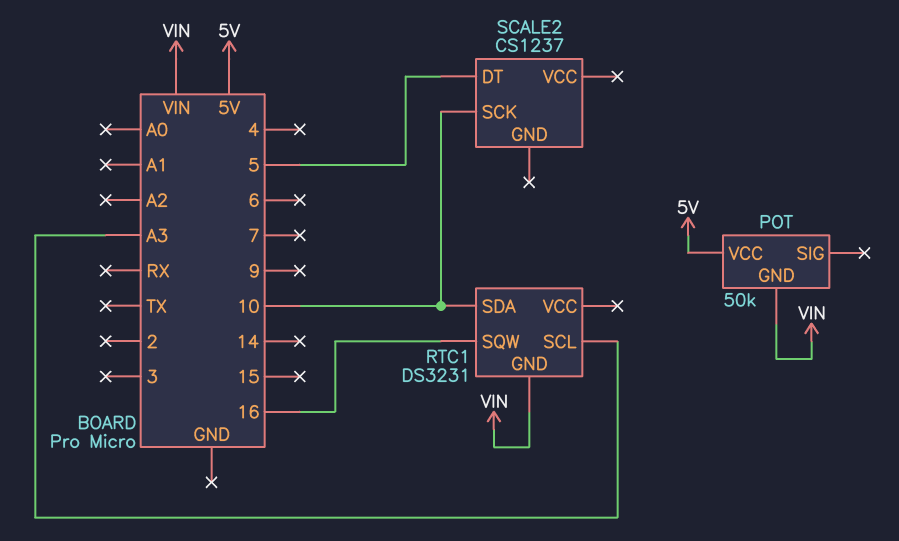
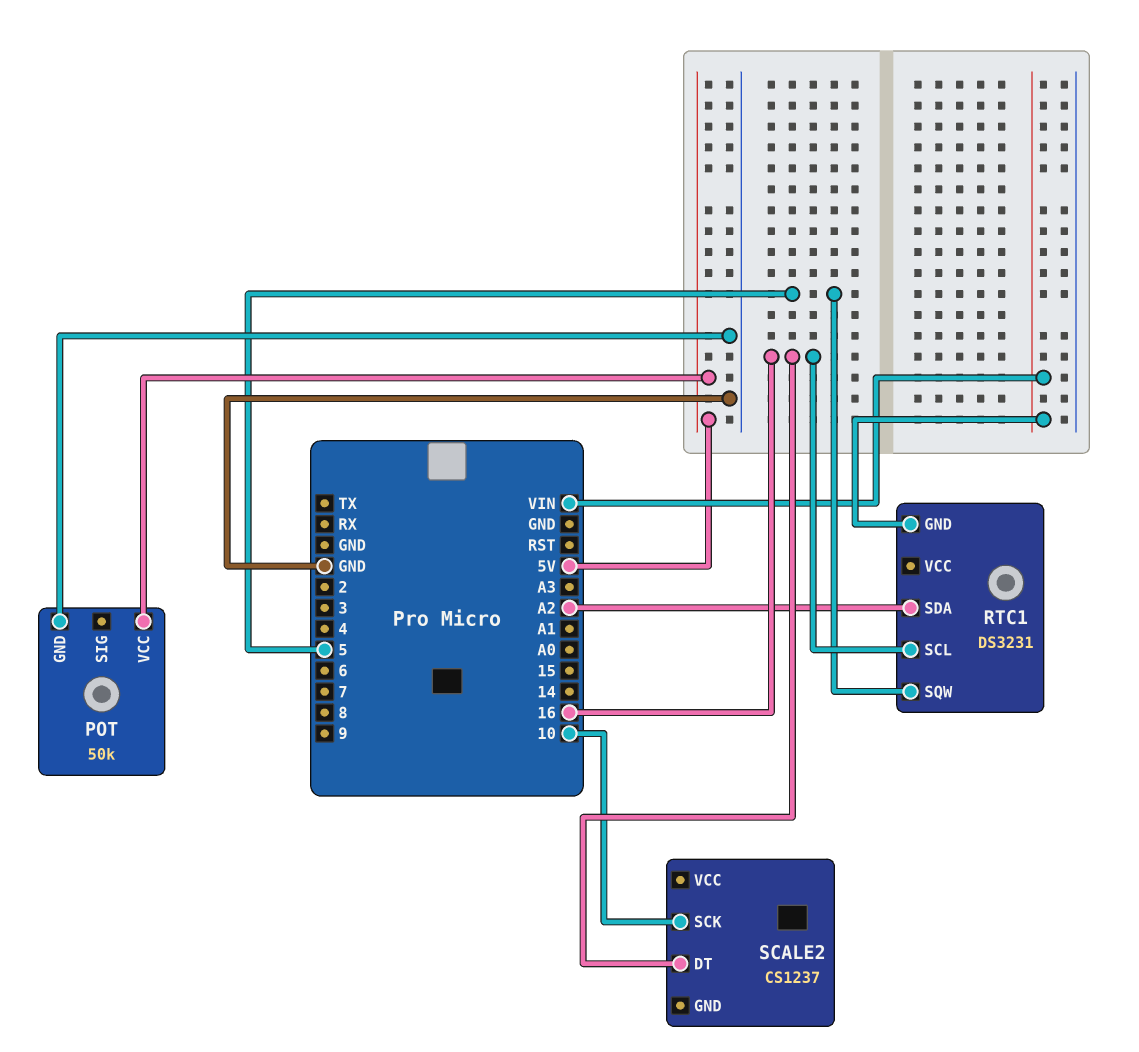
POT pin GND: VIN -> GND
RTC1 pin SCL: A3 -> 16
RTC1 pin SDA: 10 -> A2
RTC1 pin SQW: 16 -> 5
SCALE2 pin DT: 5 -> 16

